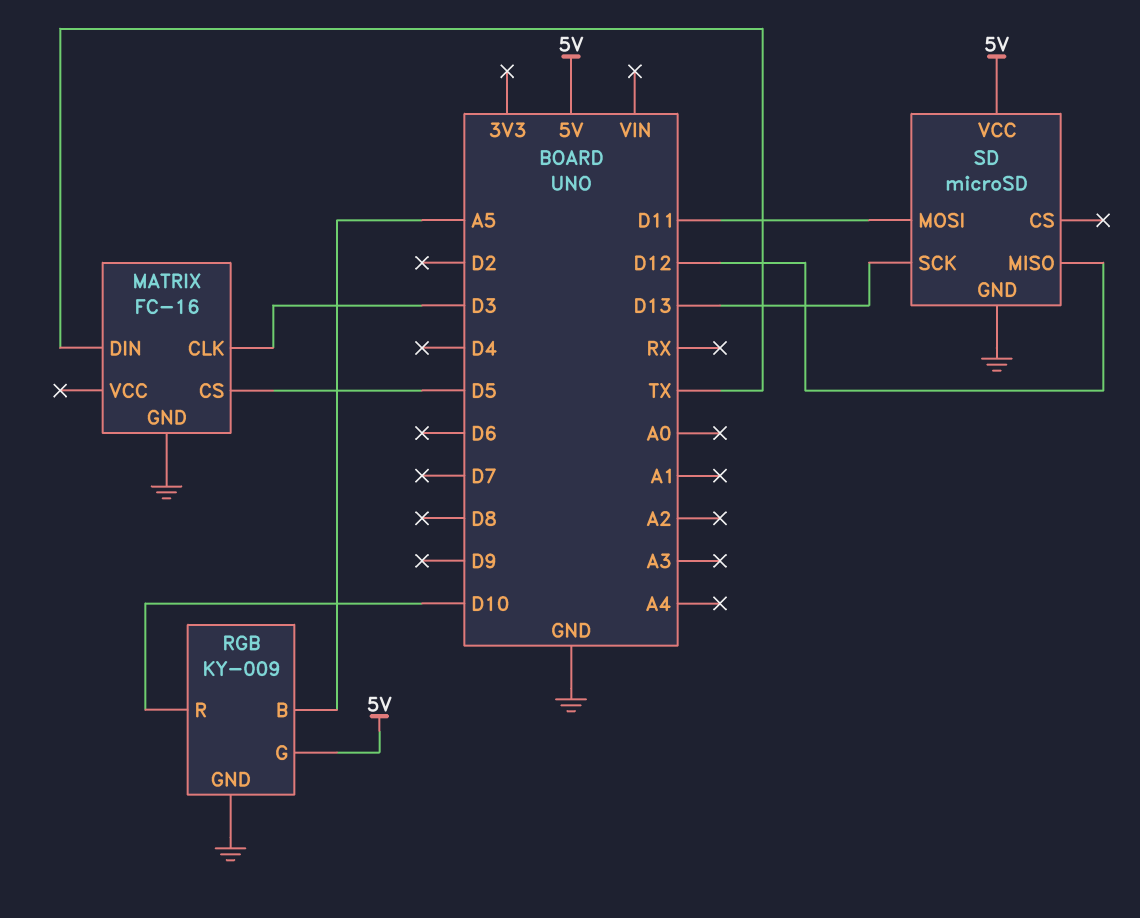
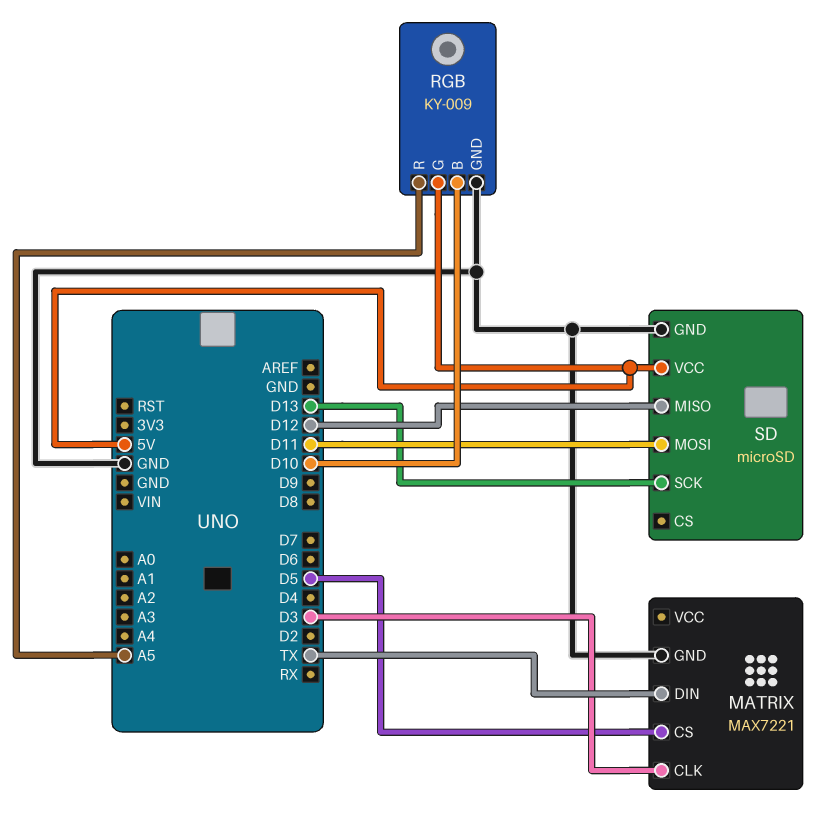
MATRIX: FC-16 -> MAX7221
RGB pin B: A5 -> D10
RGB pin R: D10 -> A5

